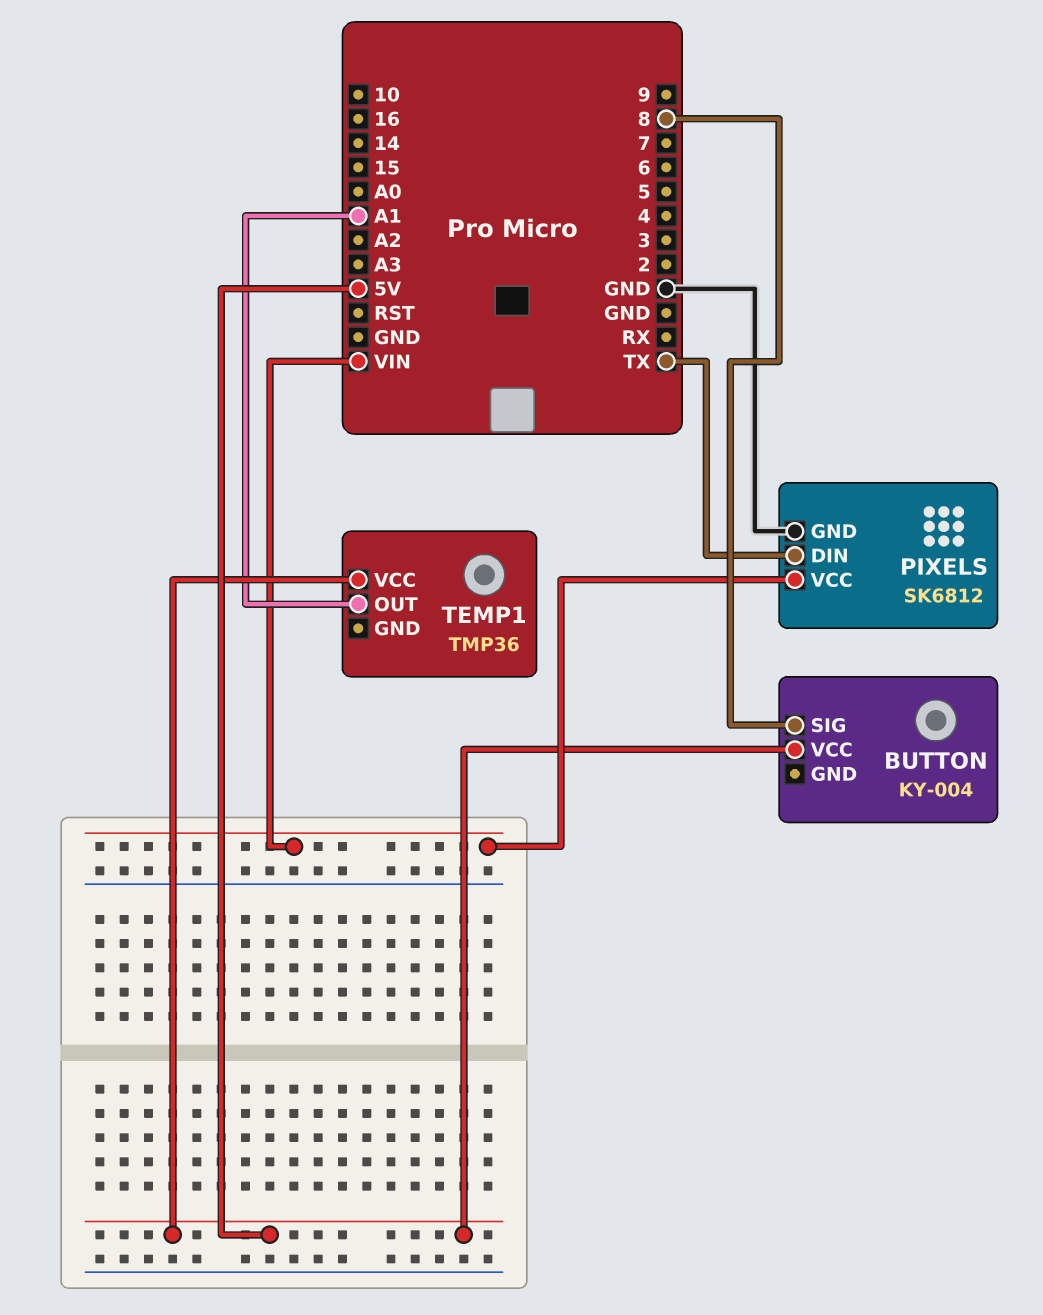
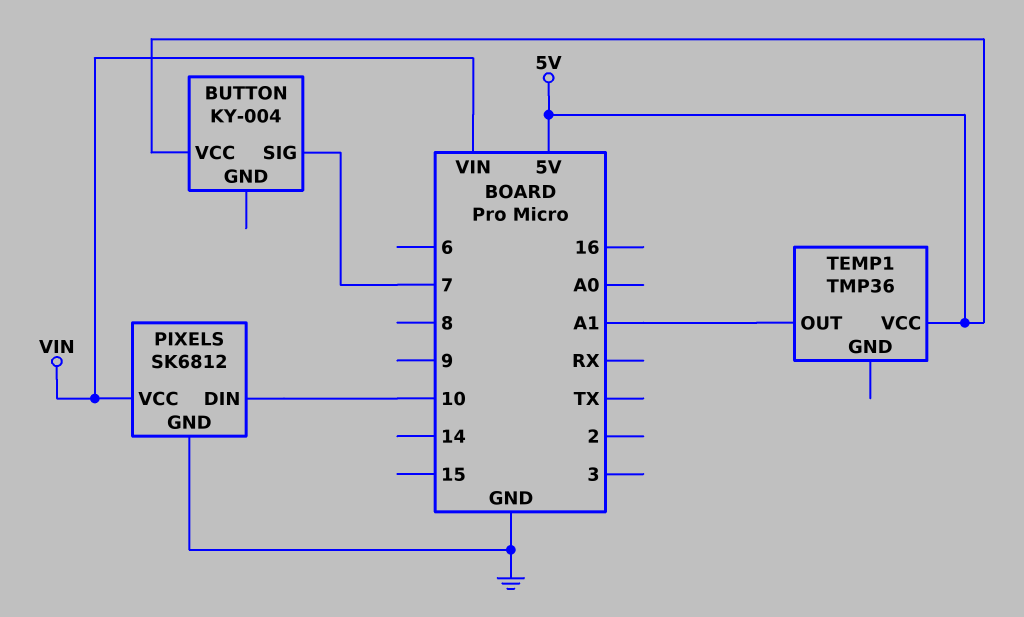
BUTTON pin SIG: 8 -> 7
PIXELS pin DIN: TX -> 10

